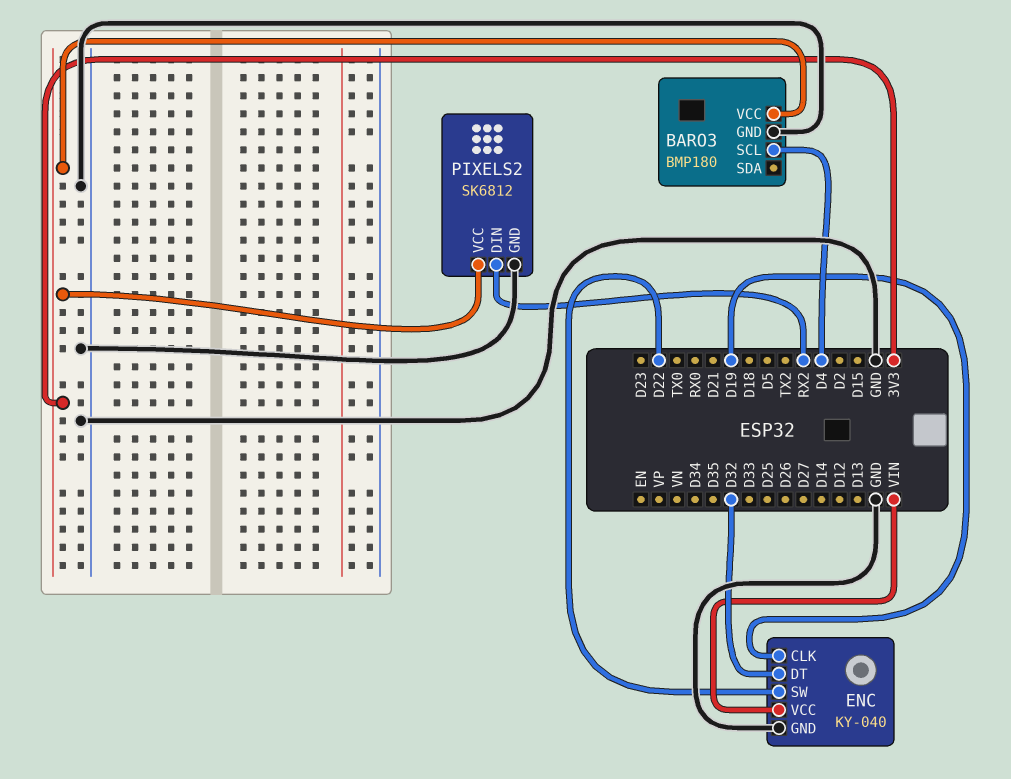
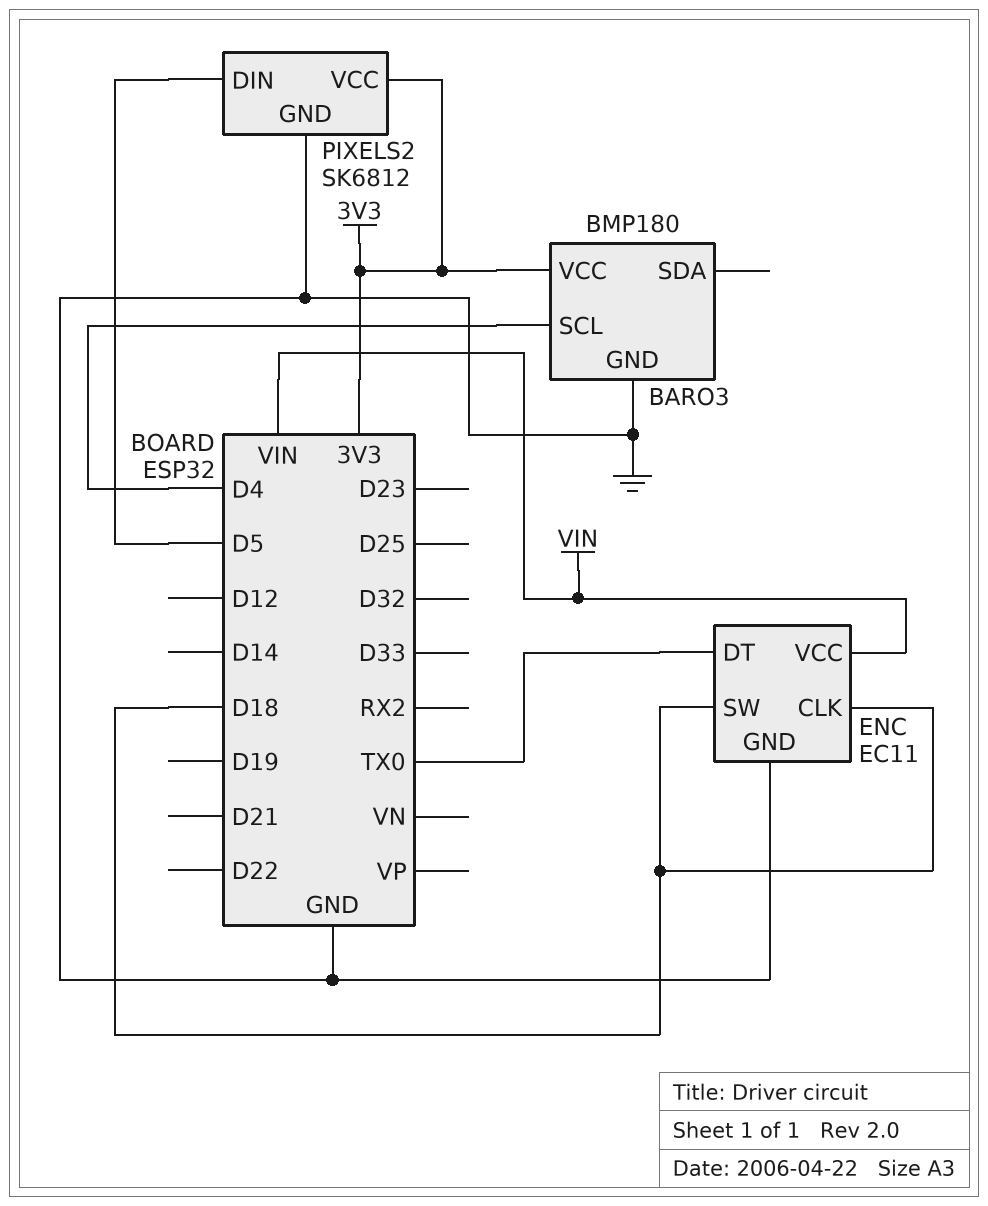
ENC: KY-040 -> EC11
ENC pin CLK: D19 -> D18
ENC pin DT: D32 -> TX0
ENC pin SW: D22 -> D18
PIXELS2 pin DIN: RX2 -> D5

